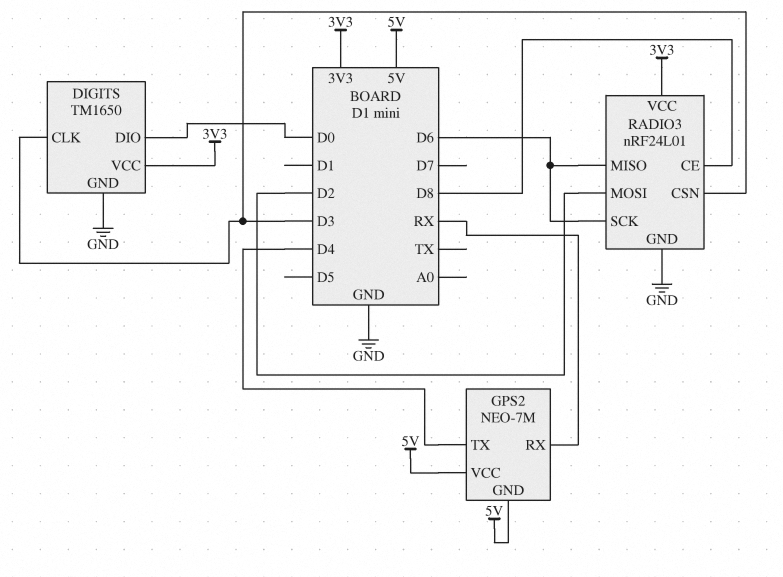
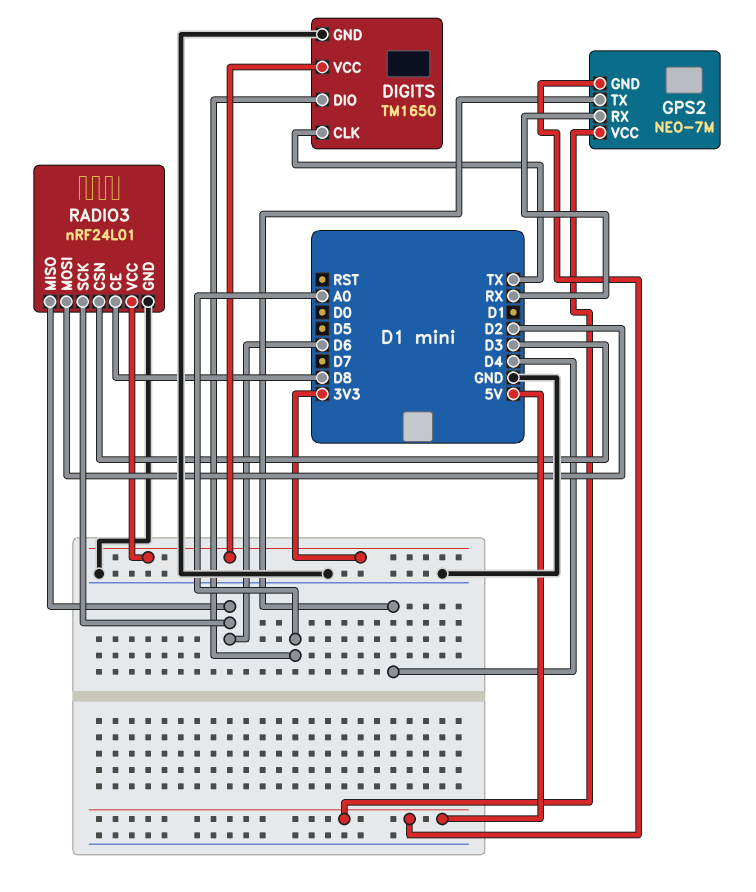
DIGITS pin CLK: D3 -> TX
DIGITS pin DIO: D0 -> A0

